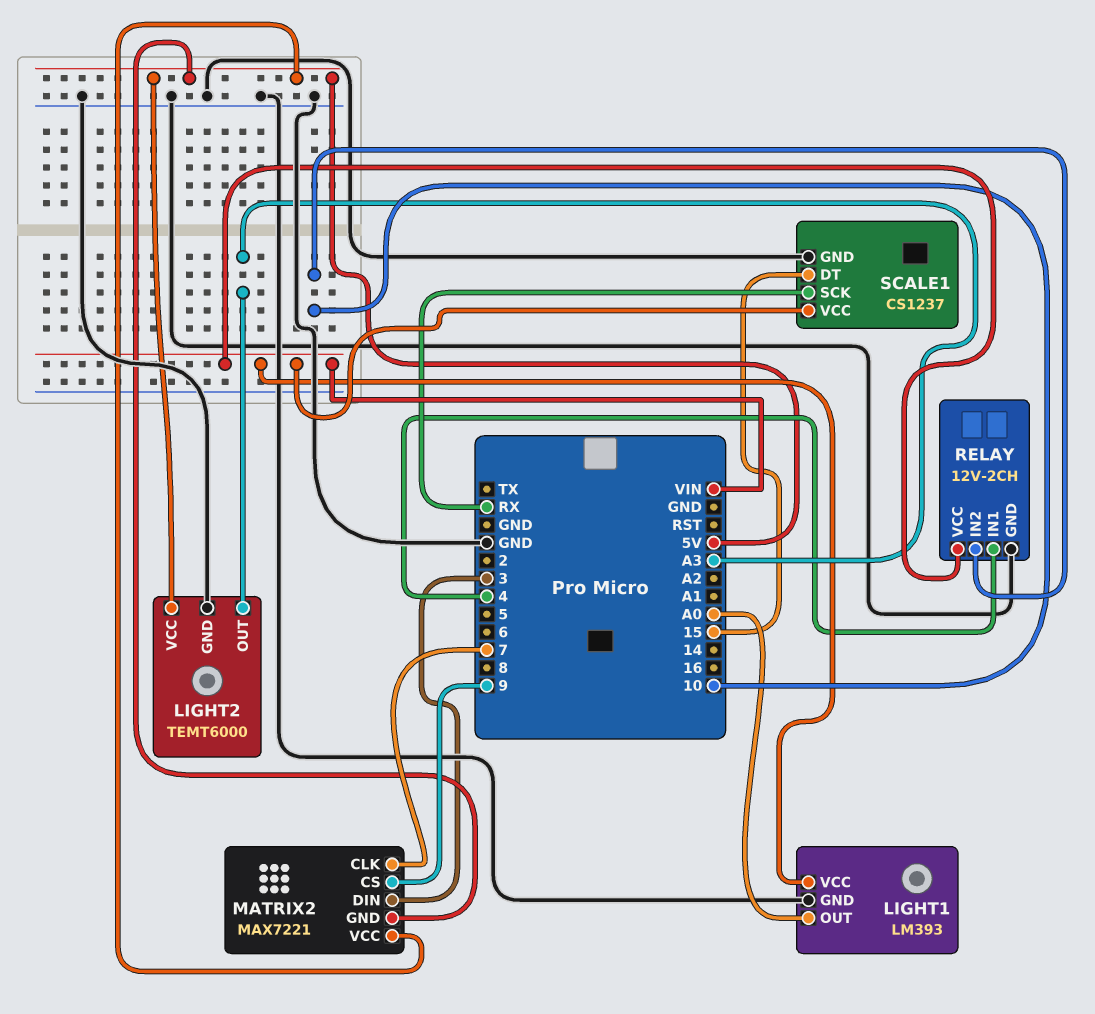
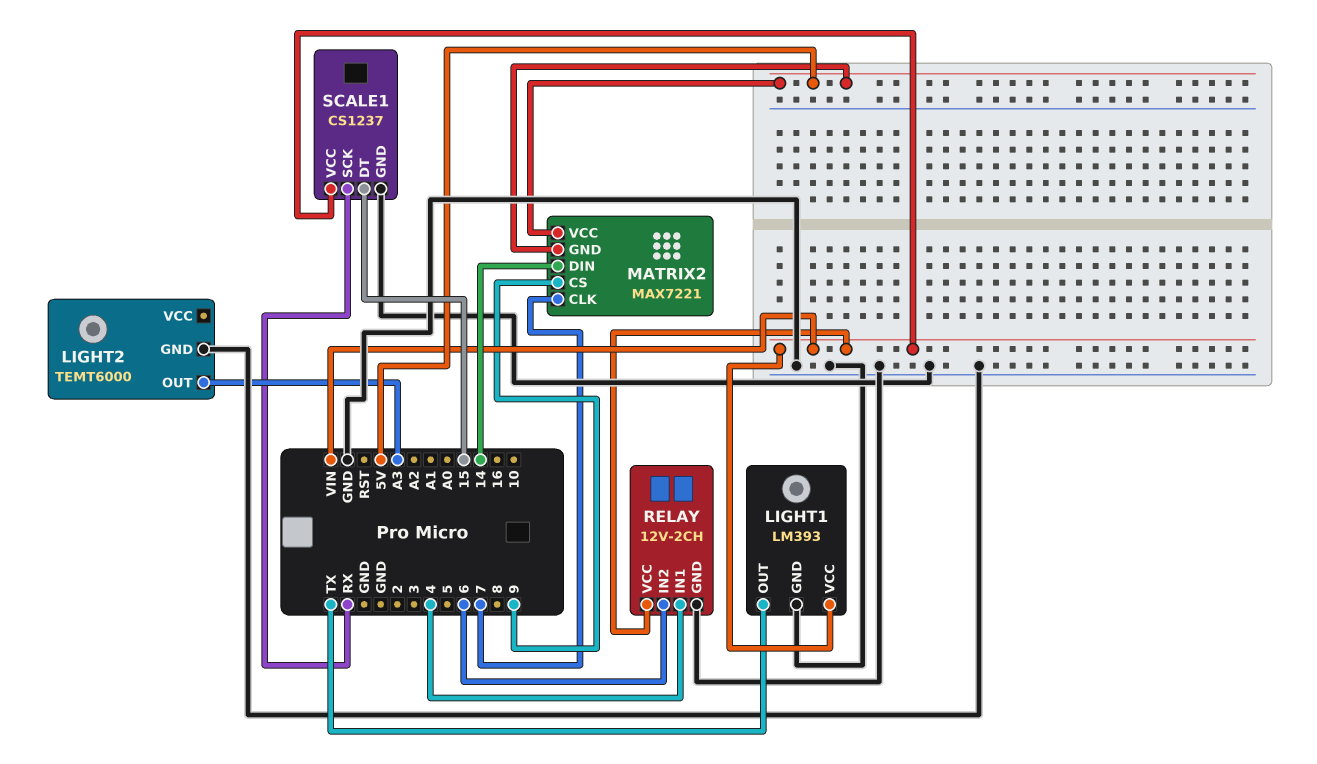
LIGHT1 pin OUT: A0 -> TX
LIGHT2 pin VCC: 5V -> none
MATRIX2 pin DIN: 3 -> 14
RELAY pin IN2: 10 -> 6

